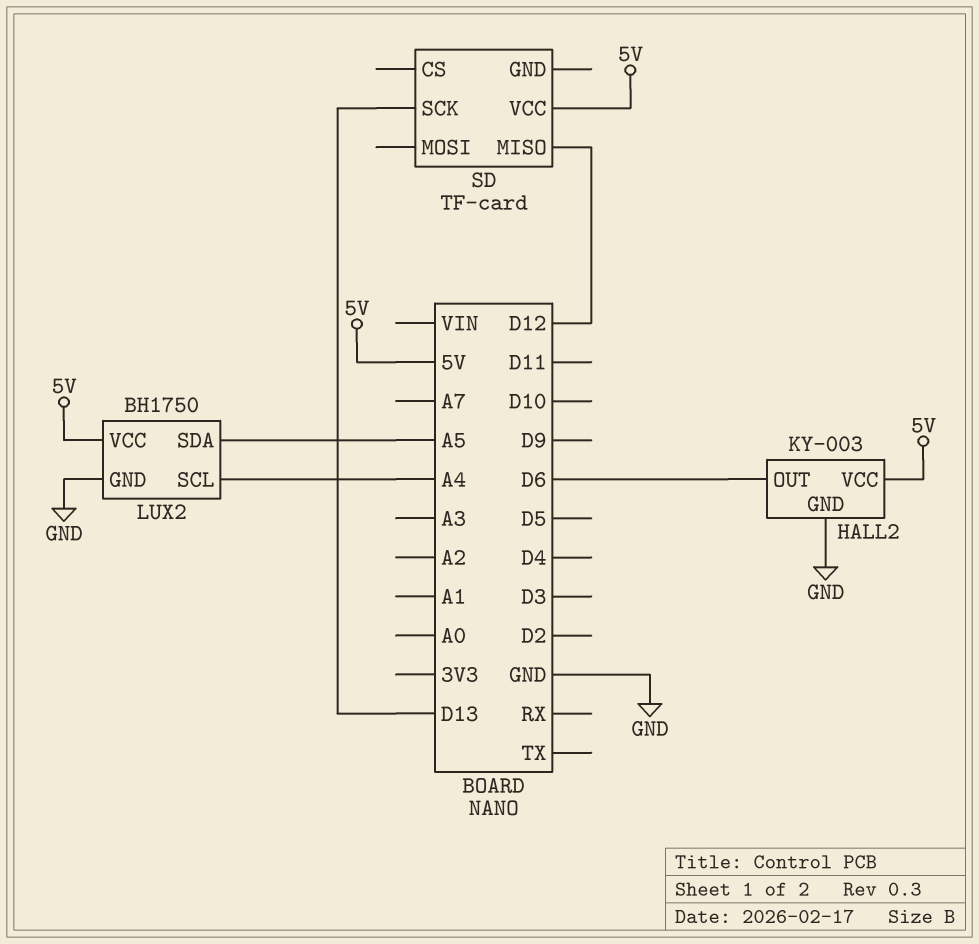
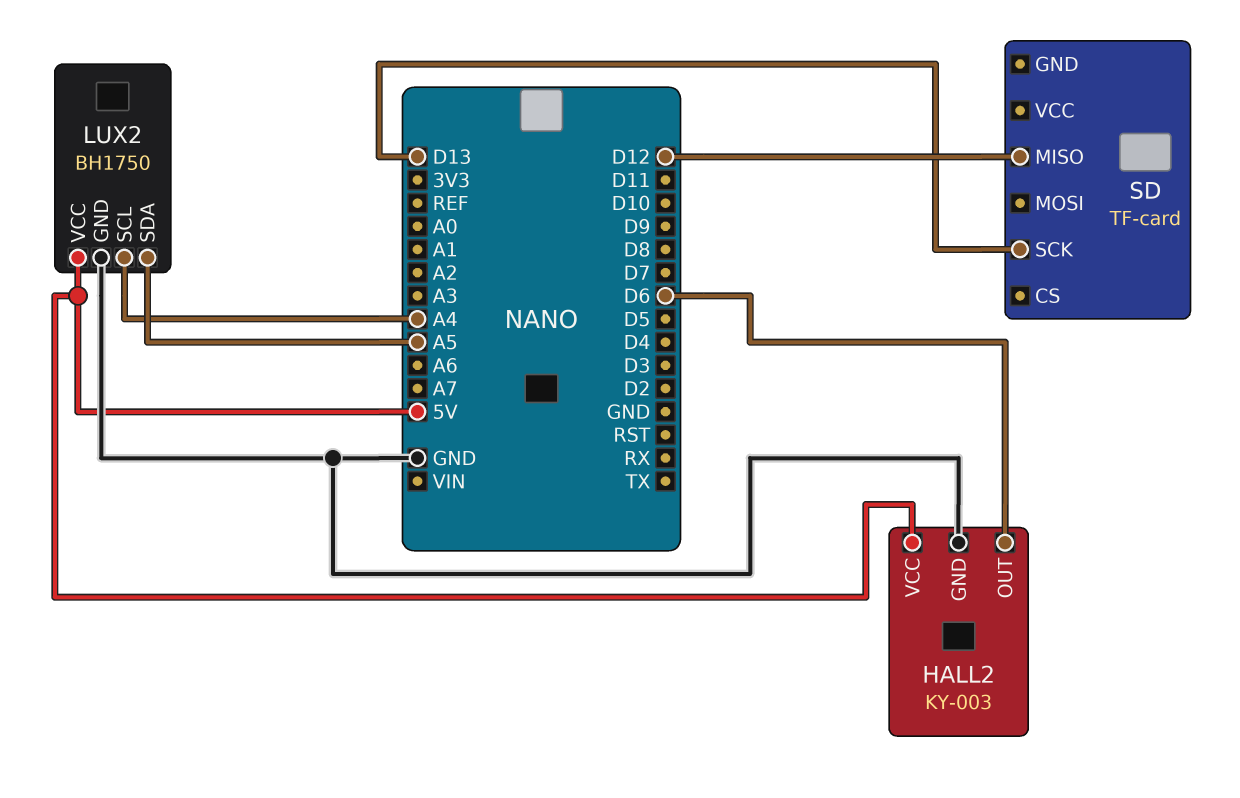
SD pin VCC: 5V -> none

